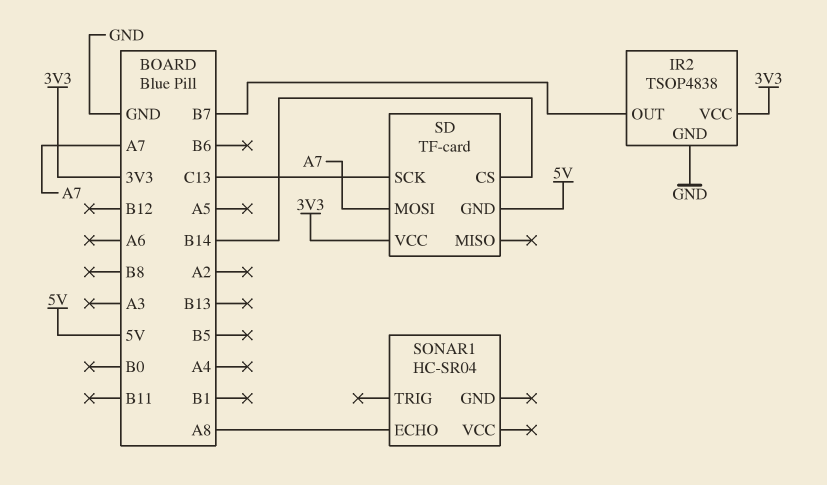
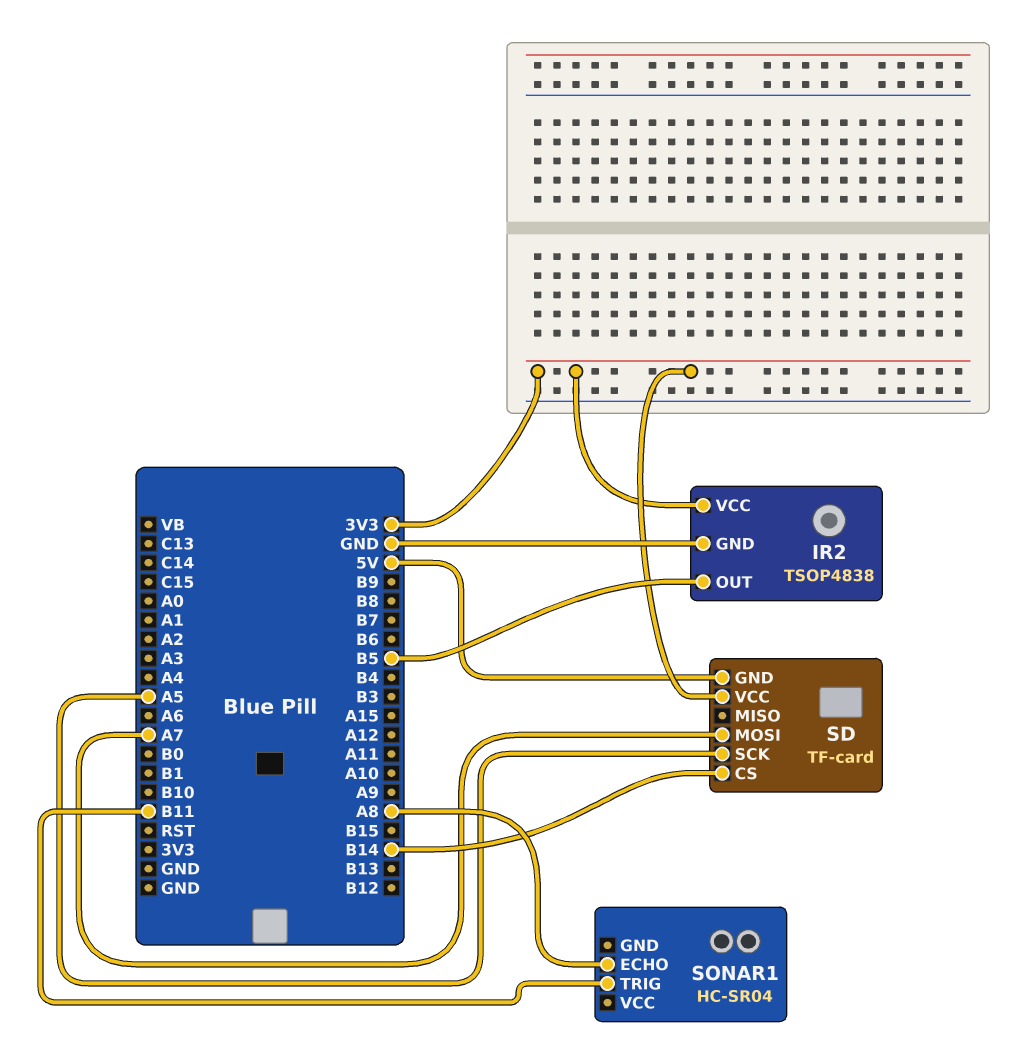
IR2 pin OUT: B7 -> B5
SD pin SCK: C13 -> A5
SONAR1 pin TRIG: none -> B11

